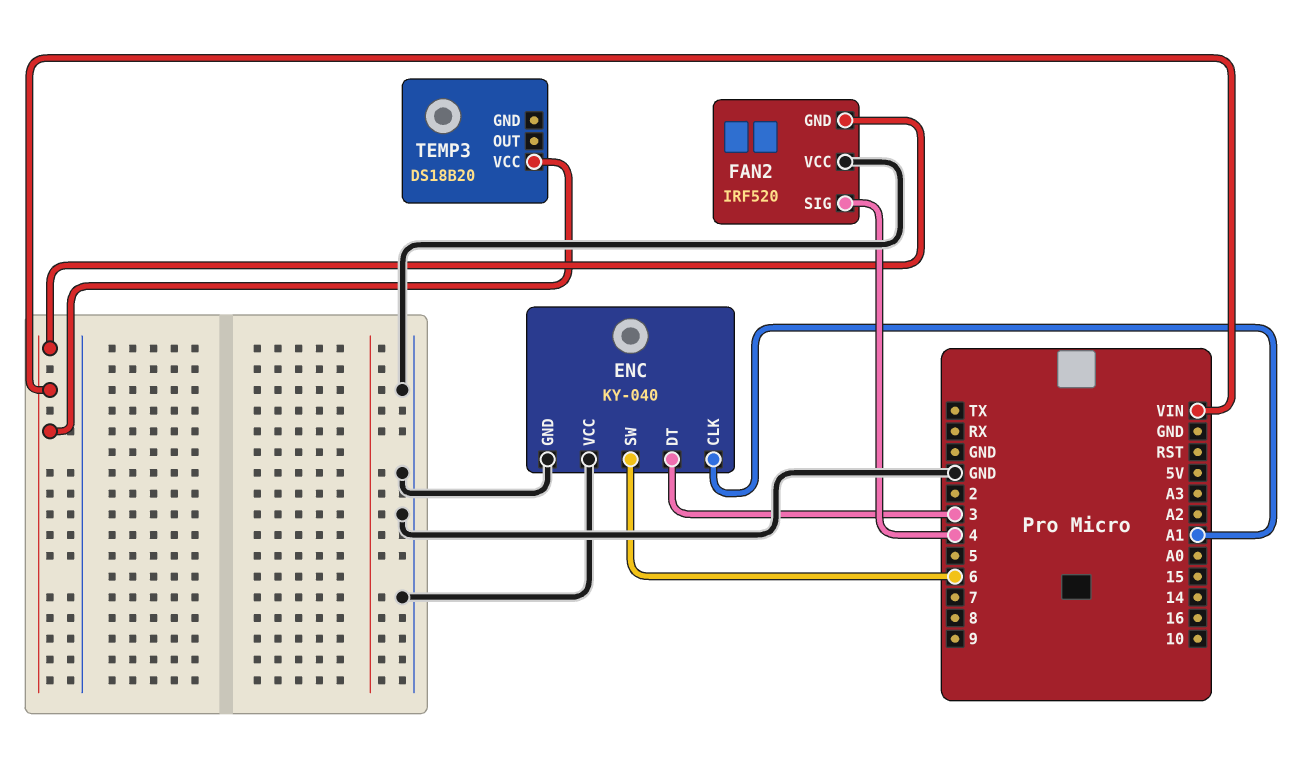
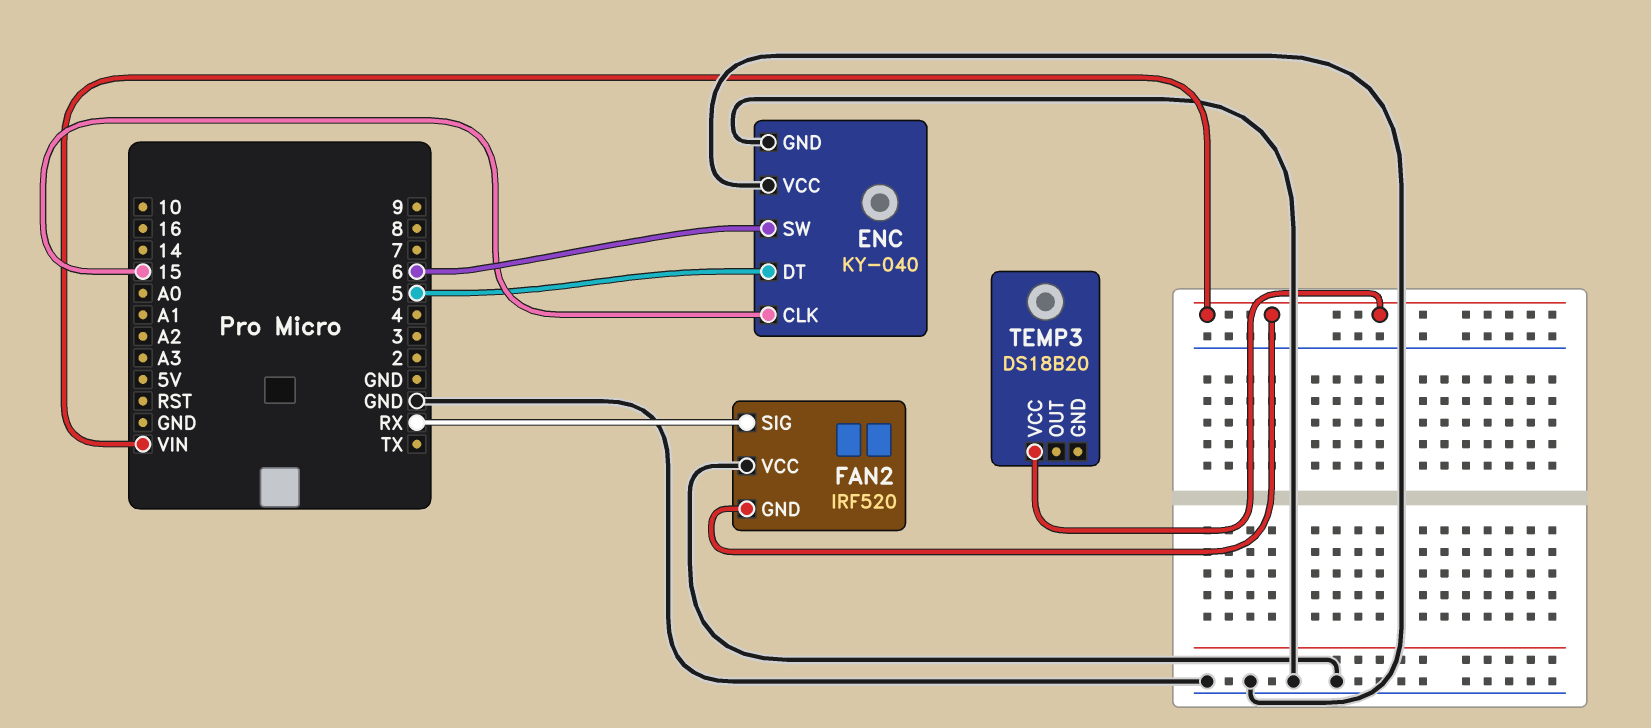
ENC pin CLK: A1 -> 15
ENC pin DT: 3 -> 5
FAN2 pin SIG: 4 -> RX

